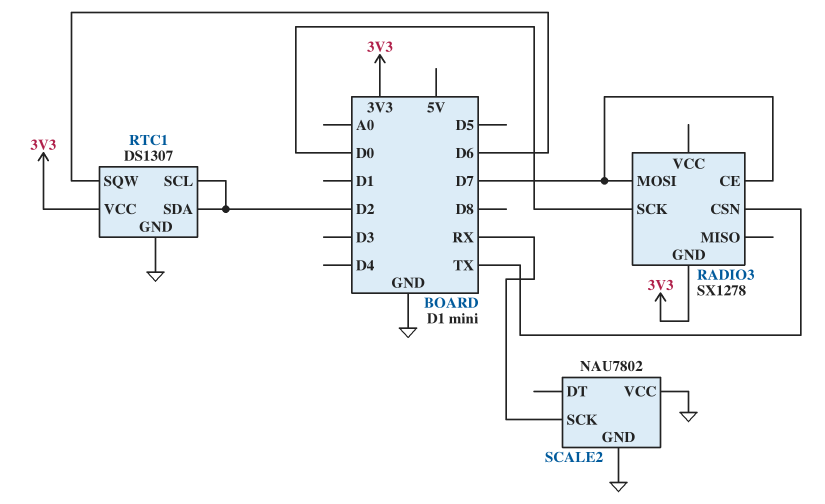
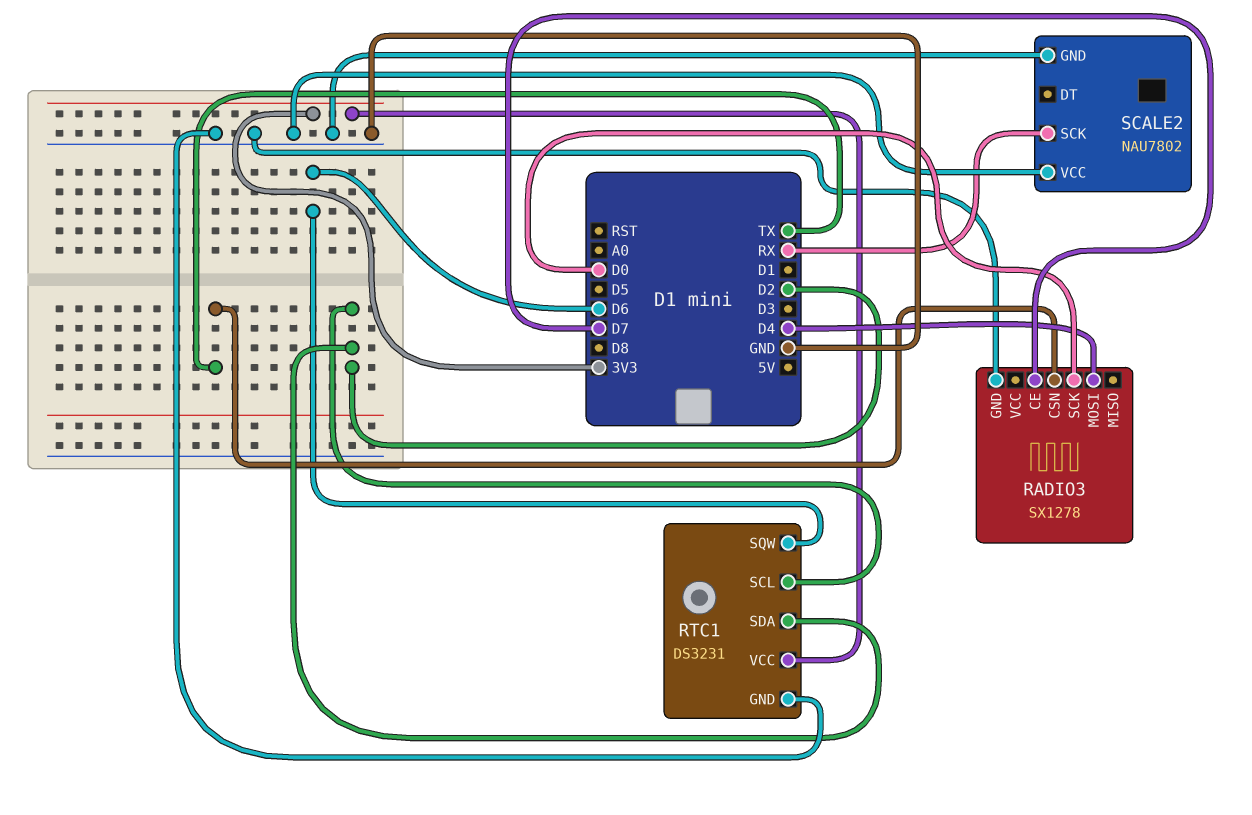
RADIO3 pin GND: 3V3 -> GND
RADIO3 pin MOSI: D7 -> D4
RTC1: DS1307 -> DS3231

